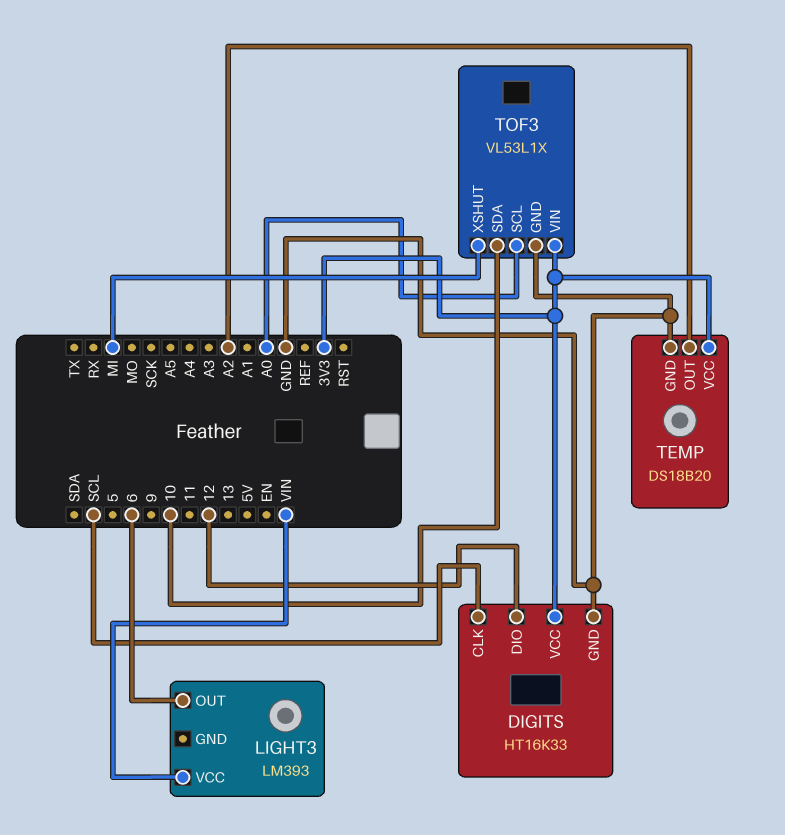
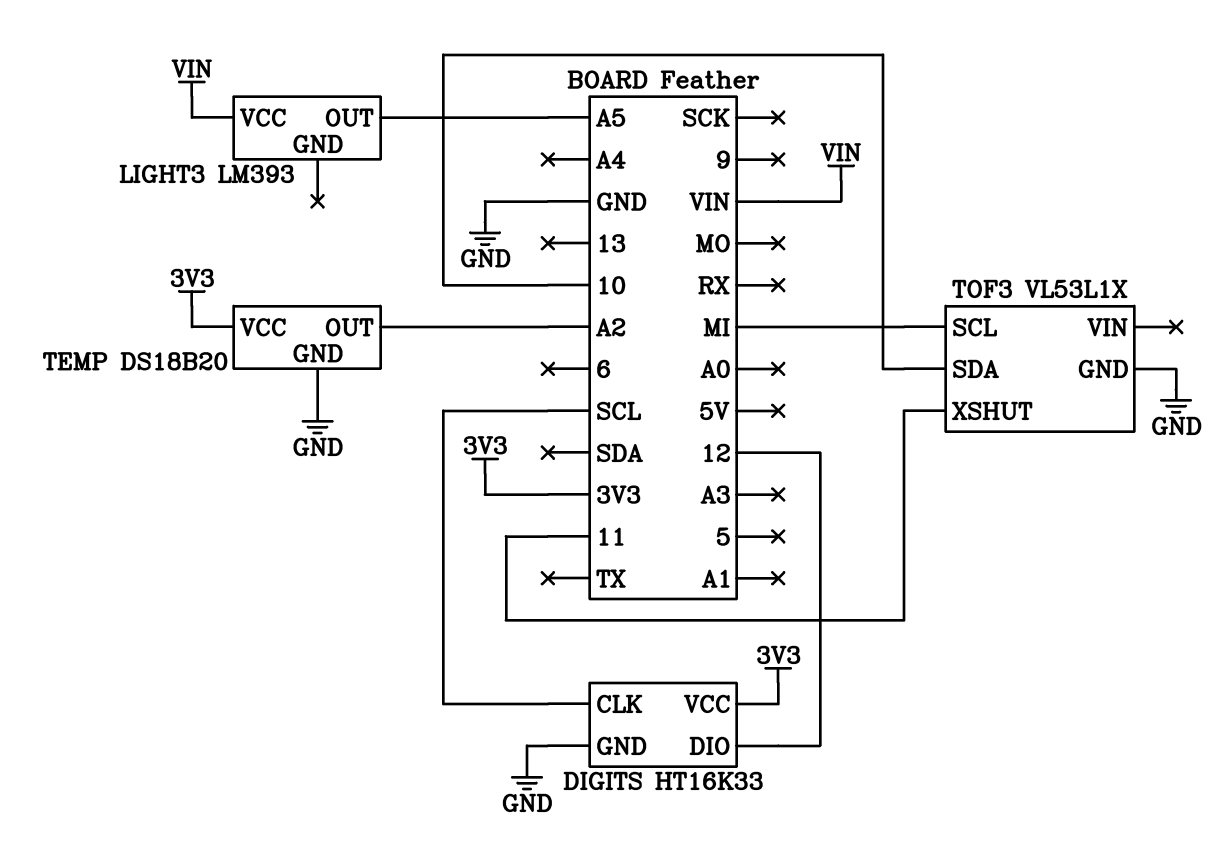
LIGHT3 pin OUT: 6 -> A5
TOF3 pin SCL: A0 -> MI
TOF3 pin VIN: 3V3 -> none
TOF3 pin XSHUT: MI -> 11

